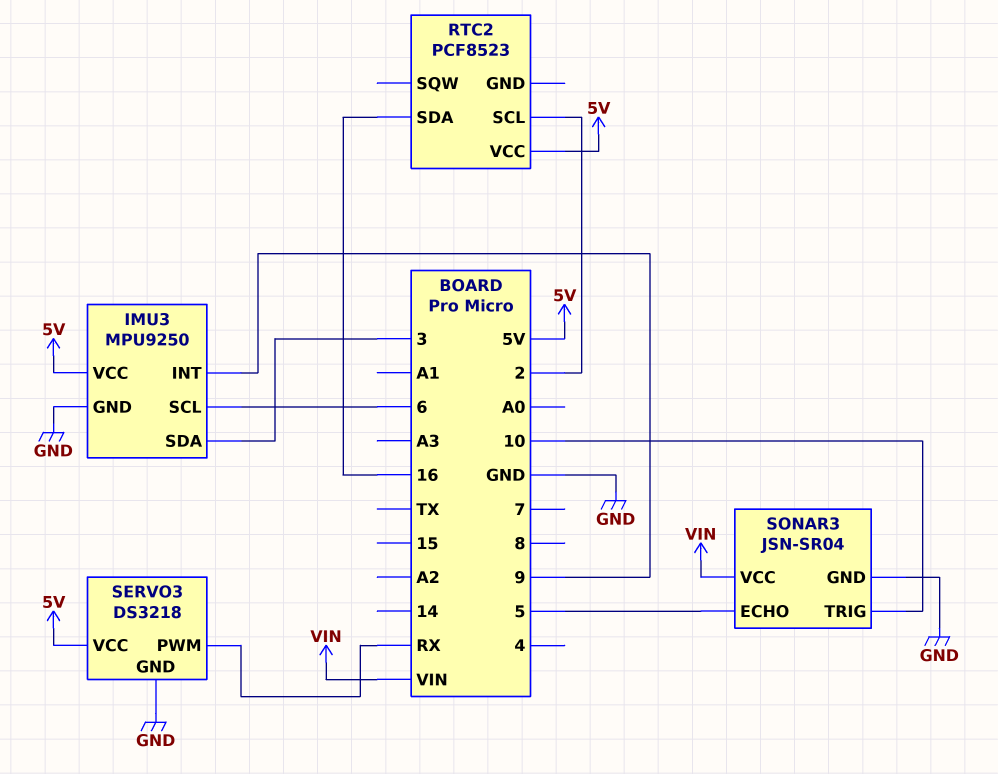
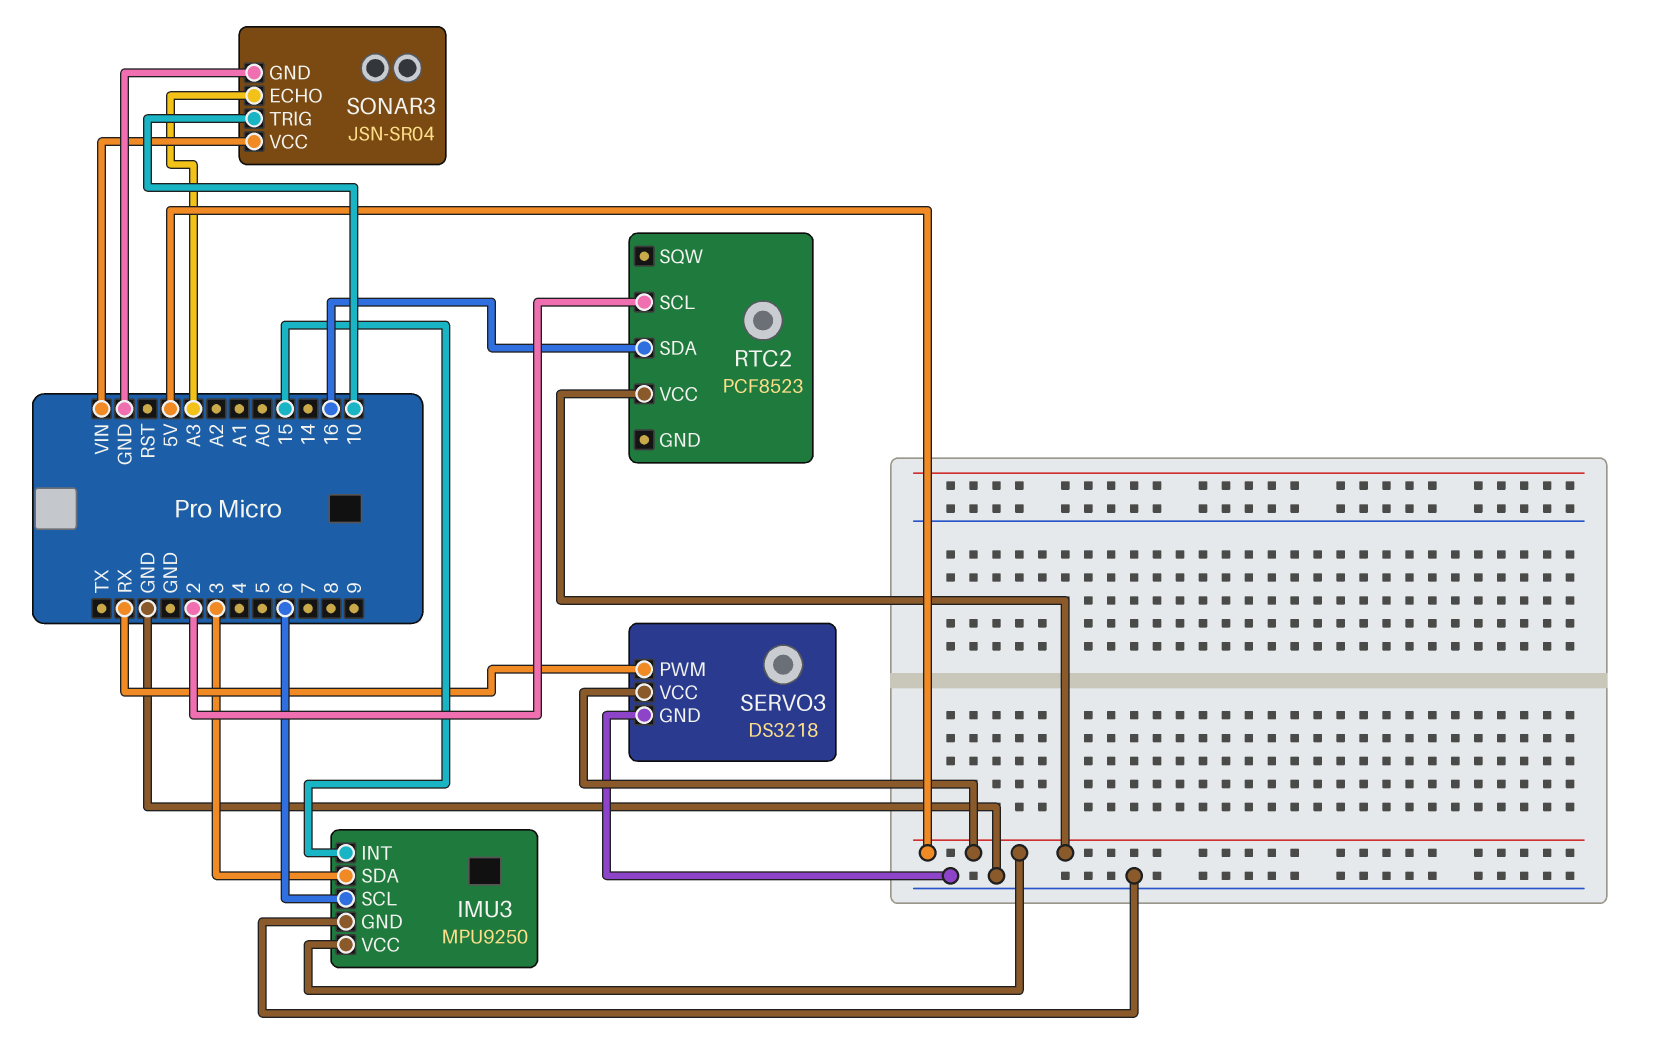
IMU3 pin INT: 9 -> 15
SONAR3 pin ECHO: 5 -> A3

